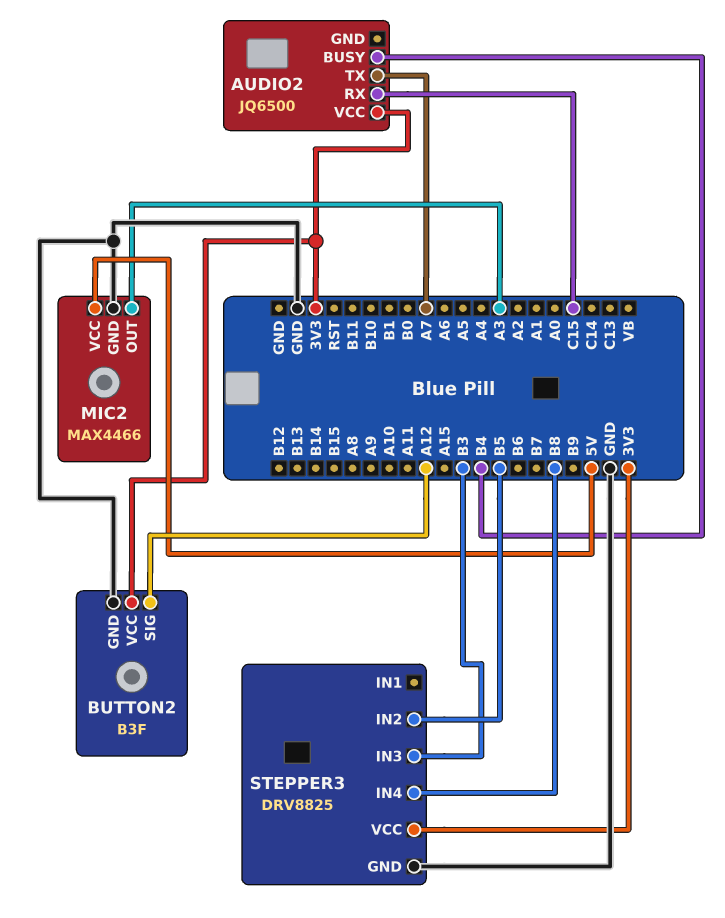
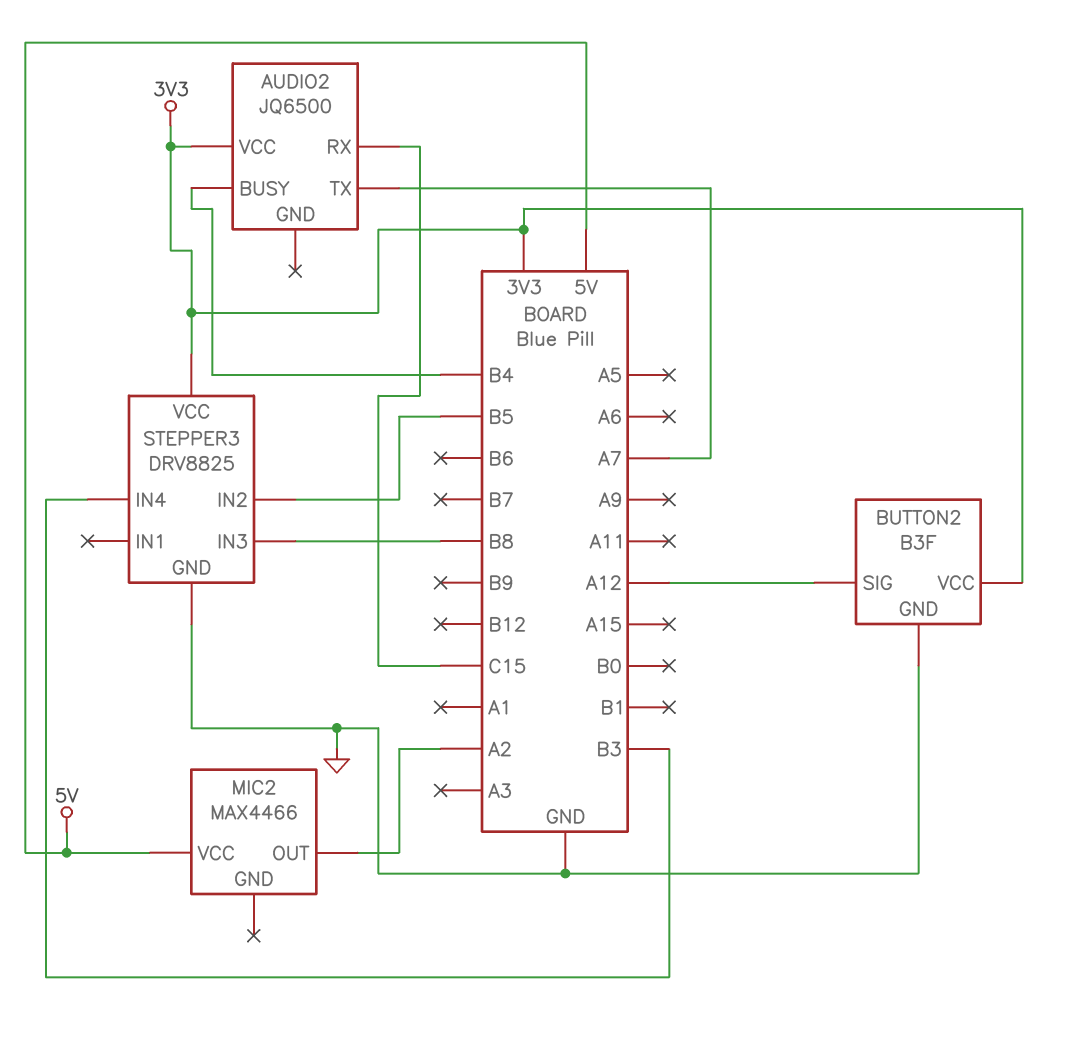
MIC2 pin GND: GND -> none
MIC2 pin OUT: A3 -> A2
STEPPER3 pin IN3: B3 -> B8
STEPPER3 pin IN4: B8 -> B3

